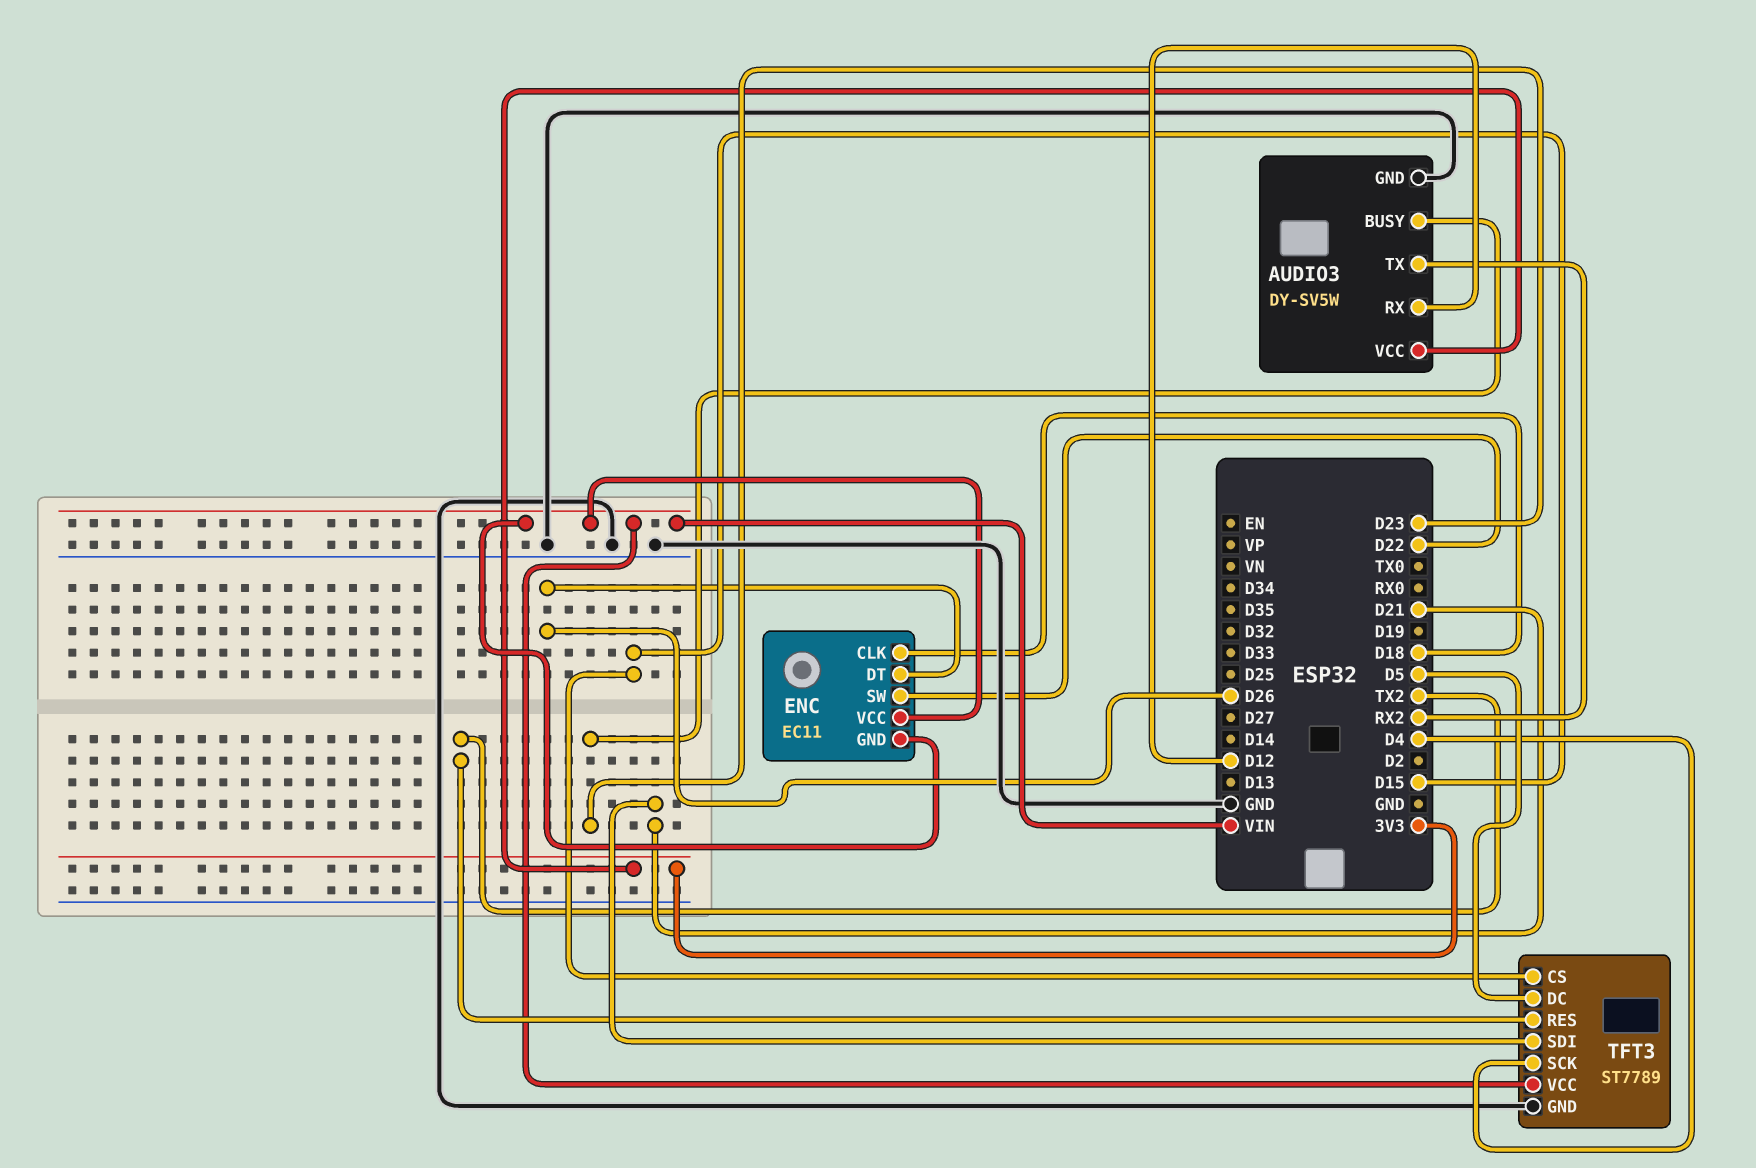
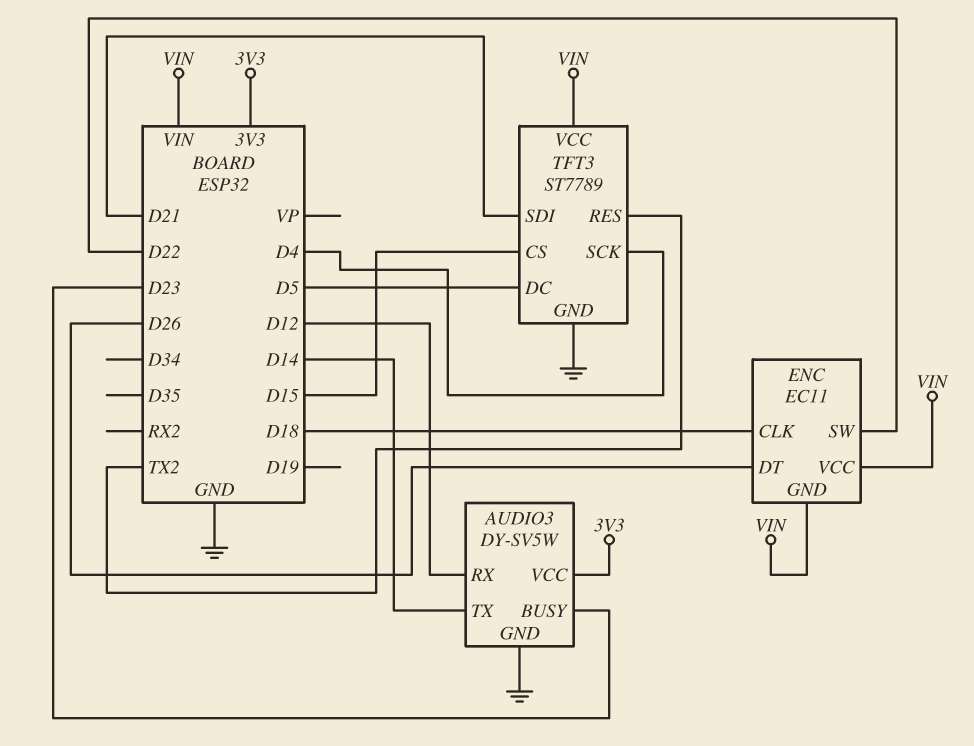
AUDIO3 pin TX: RX2 -> D14

